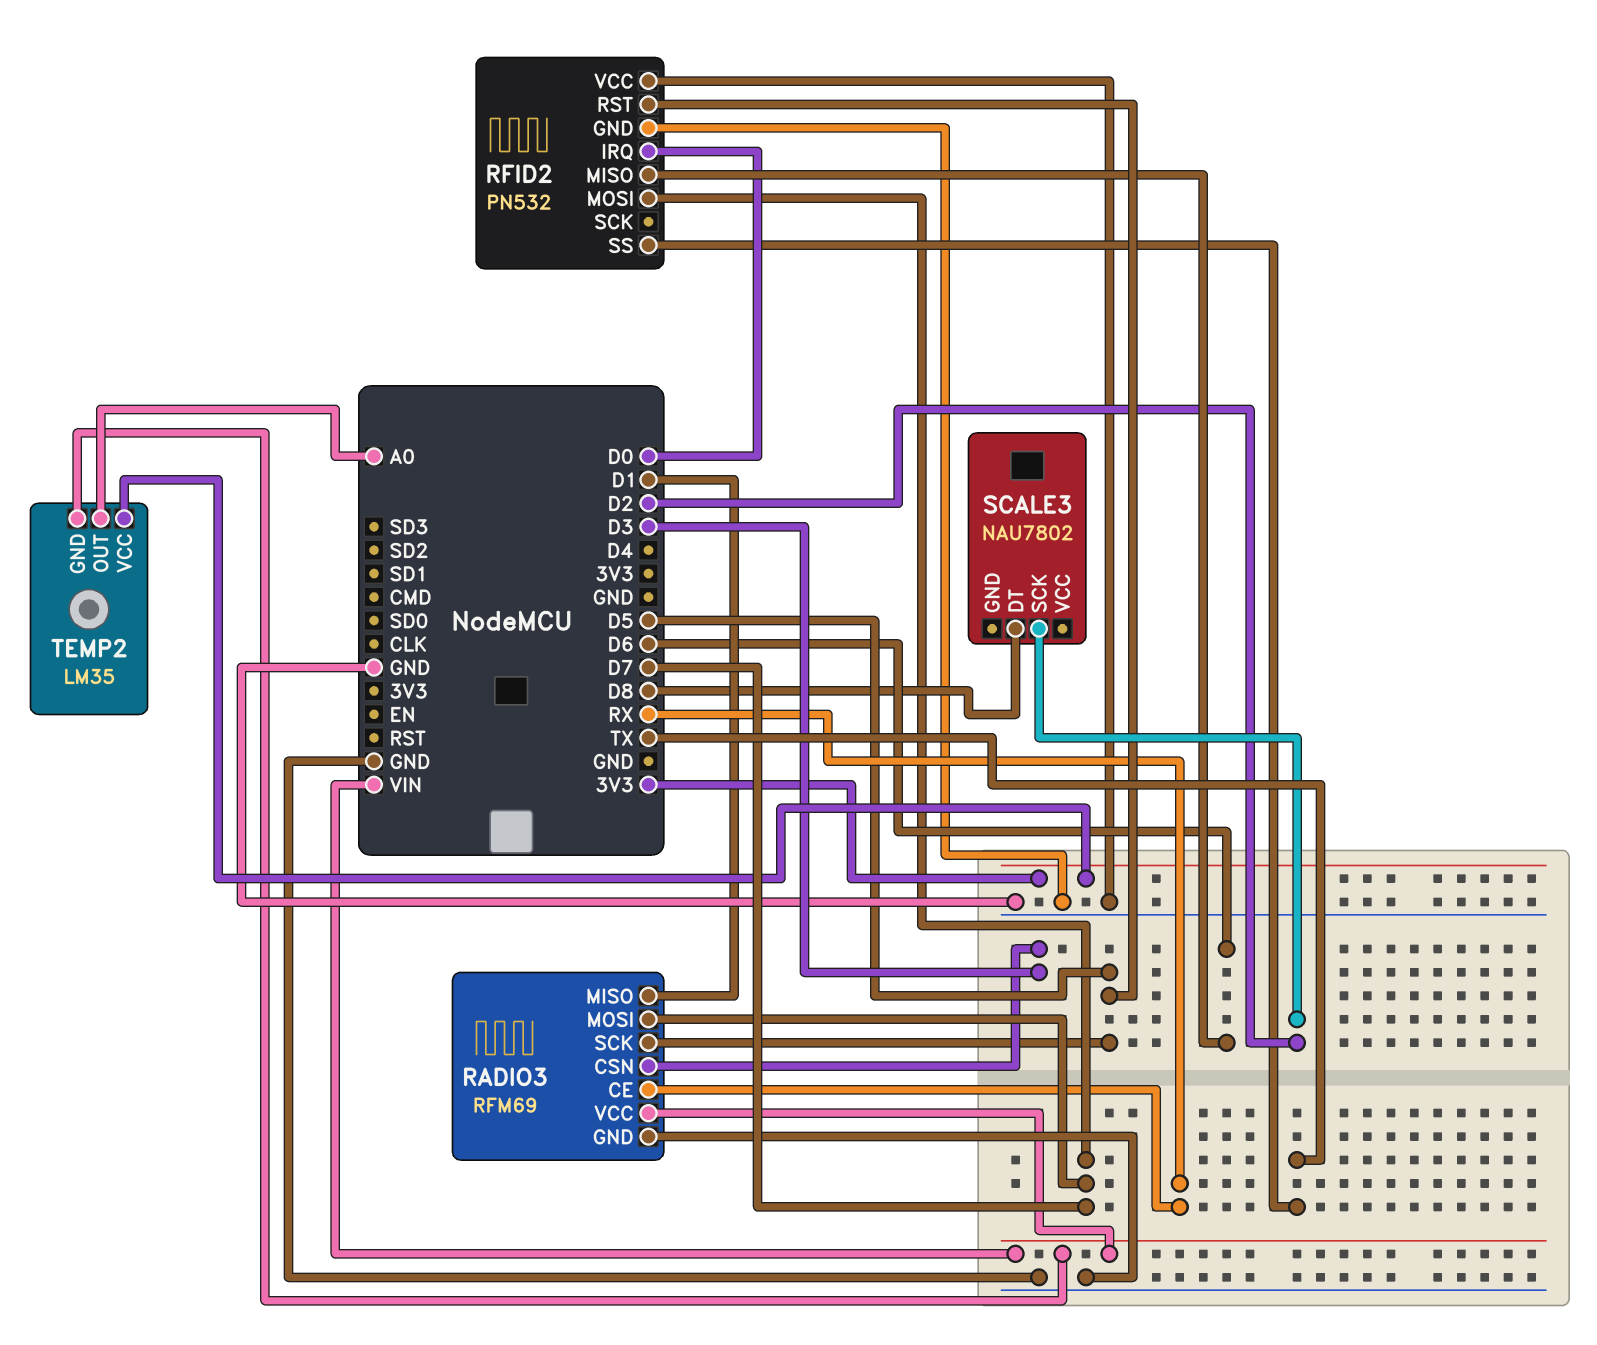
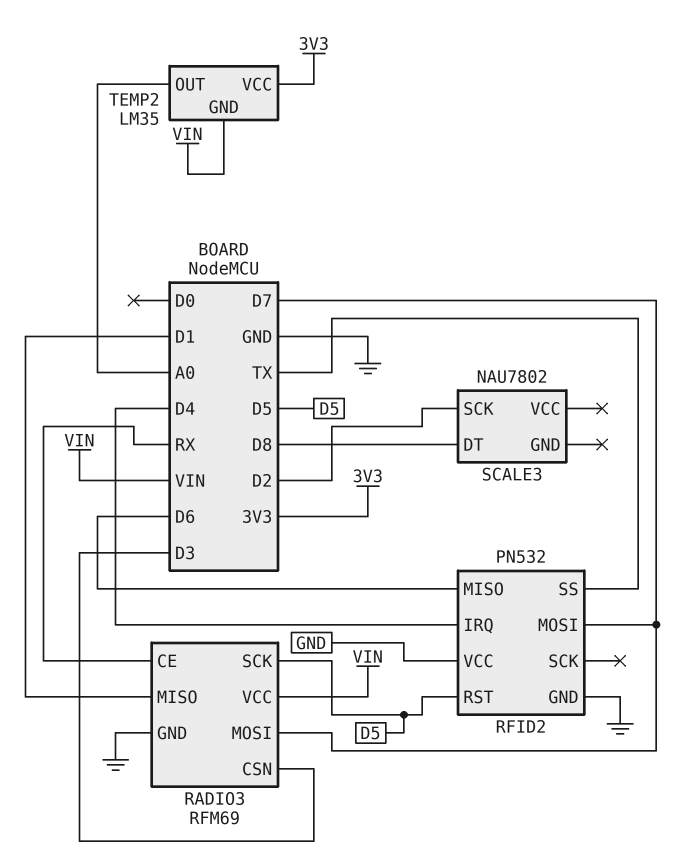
RFID2 pin IRQ: D0 -> D4

